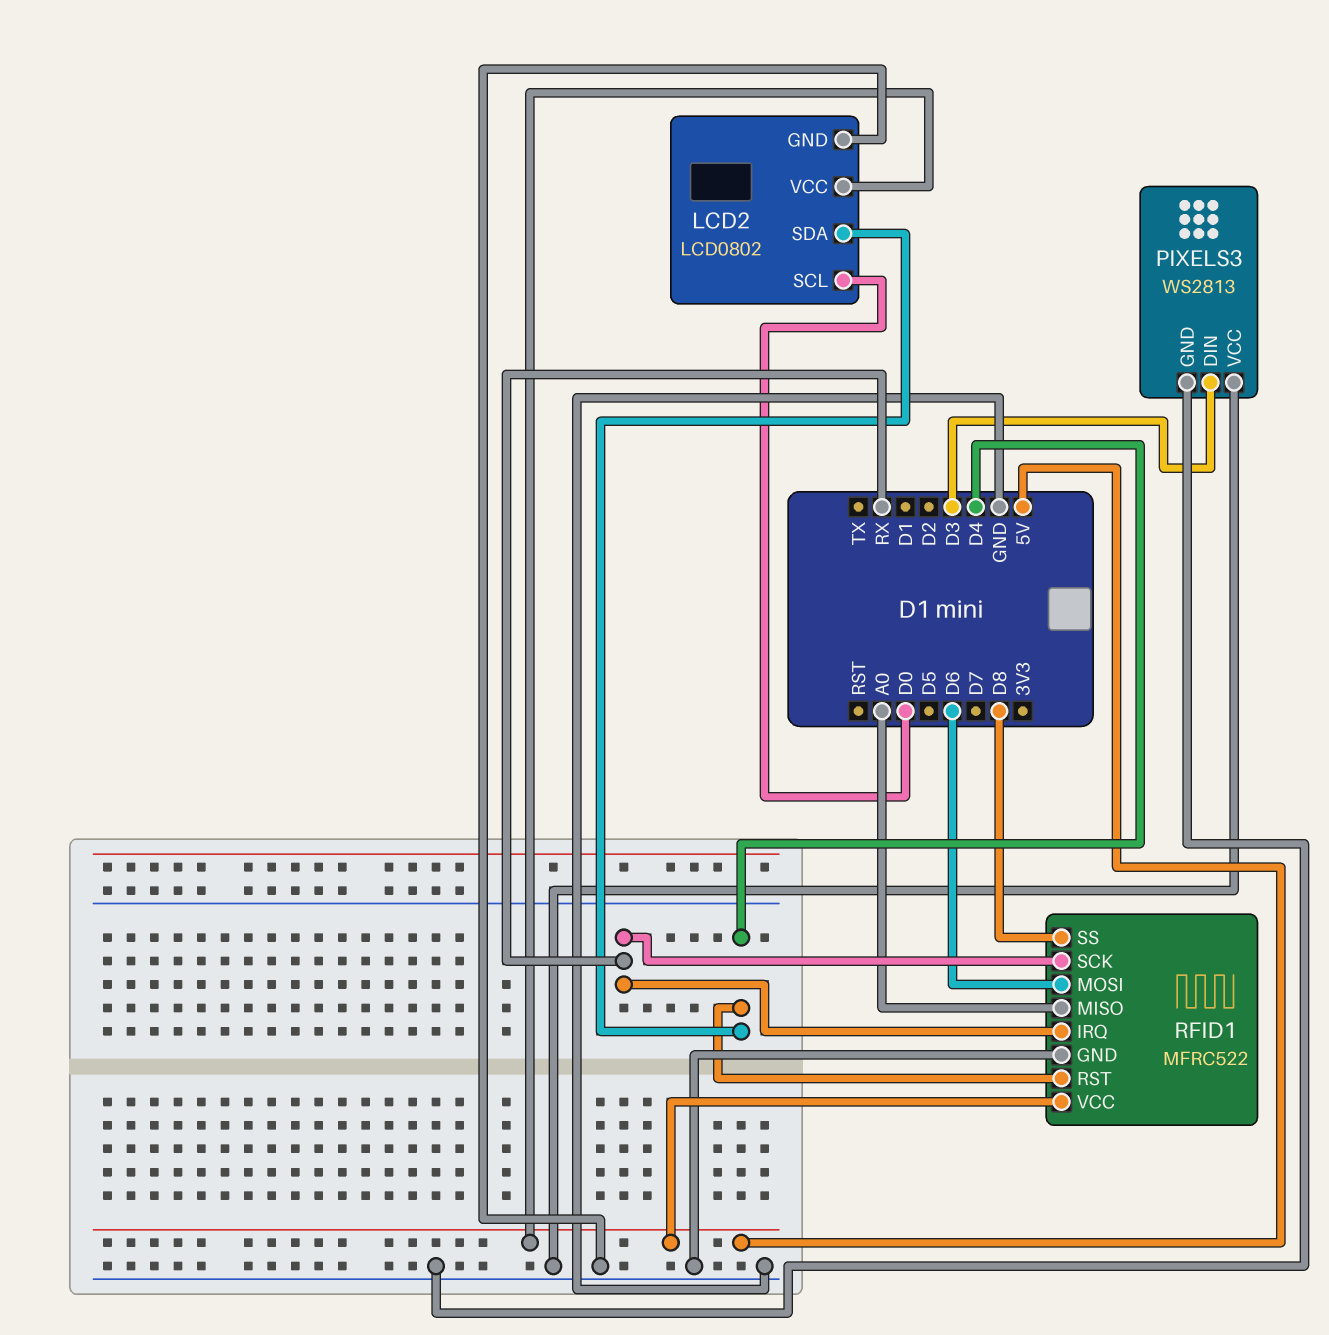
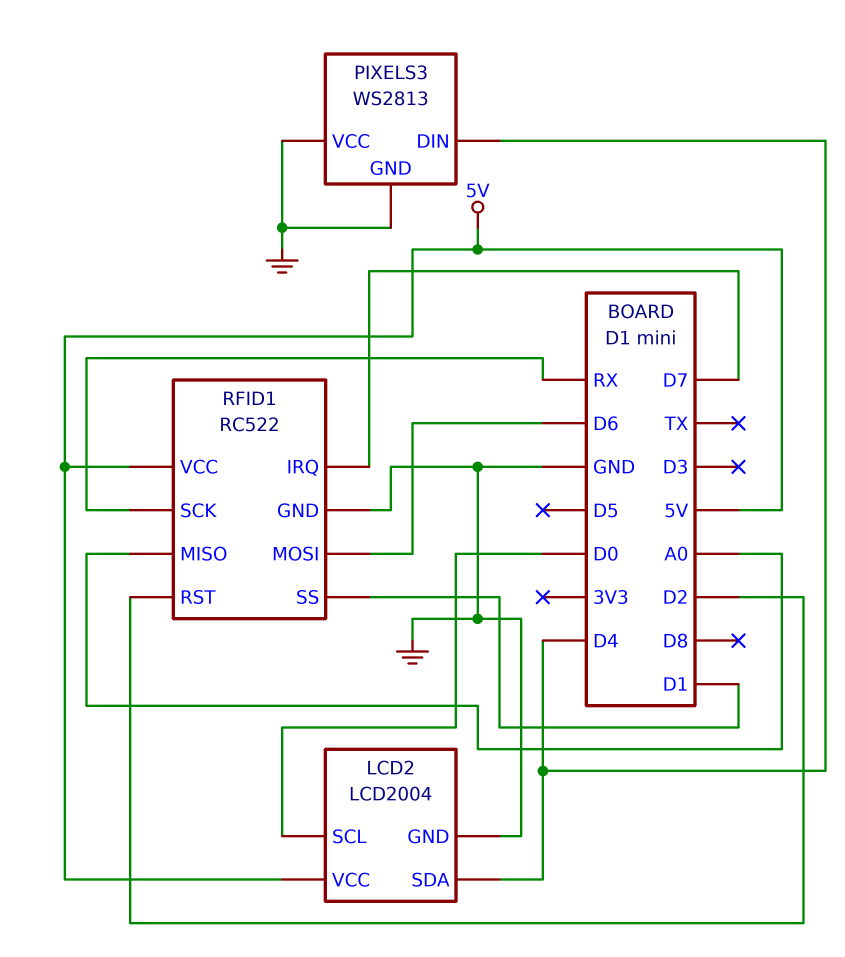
LCD2: LCD0802 -> LCD2004
PIXELS3 pin DIN: D3 -> D4
RFID1: MFRC522 -> RC522
RFID1 pin IRQ: RX -> D7
RFID1 pin RST: D4 -> D2
RFID1 pin SS: D8 -> D1

